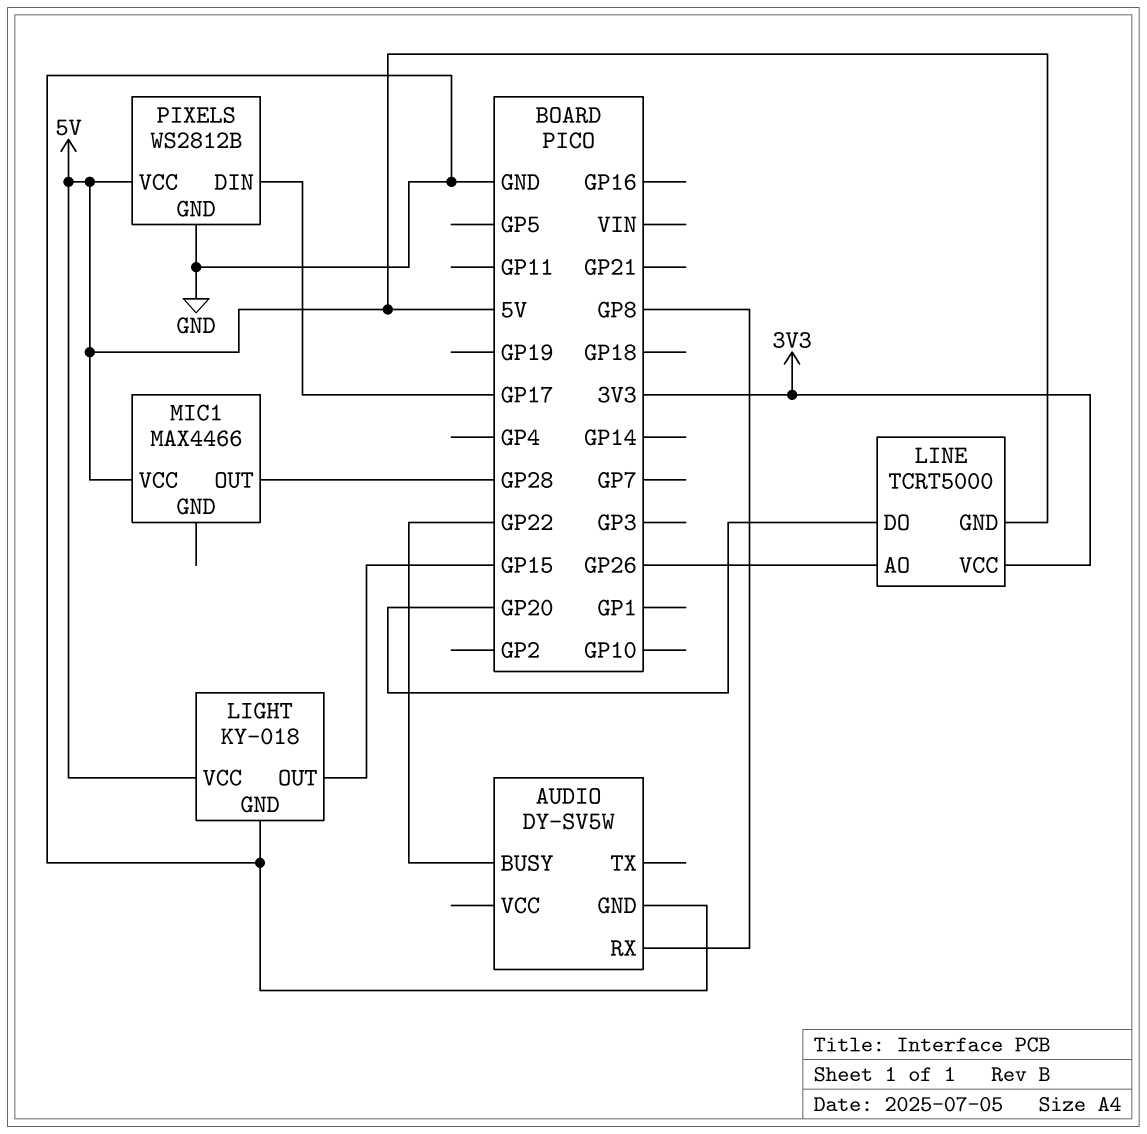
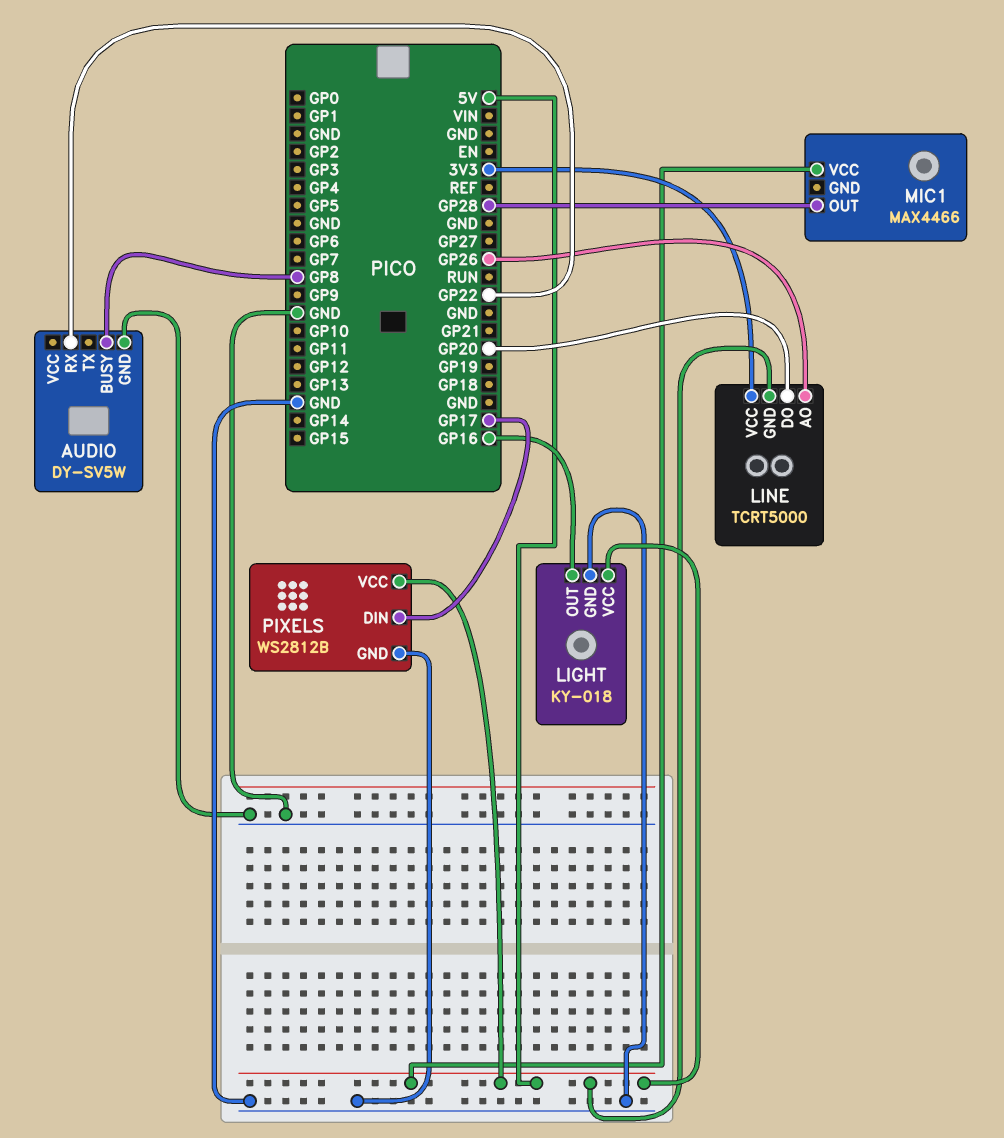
AUDIO pin BUSY: GP22 -> GP8
AUDIO pin RX: GP8 -> GP22
LIGHT pin OUT: GP15 -> GP16

